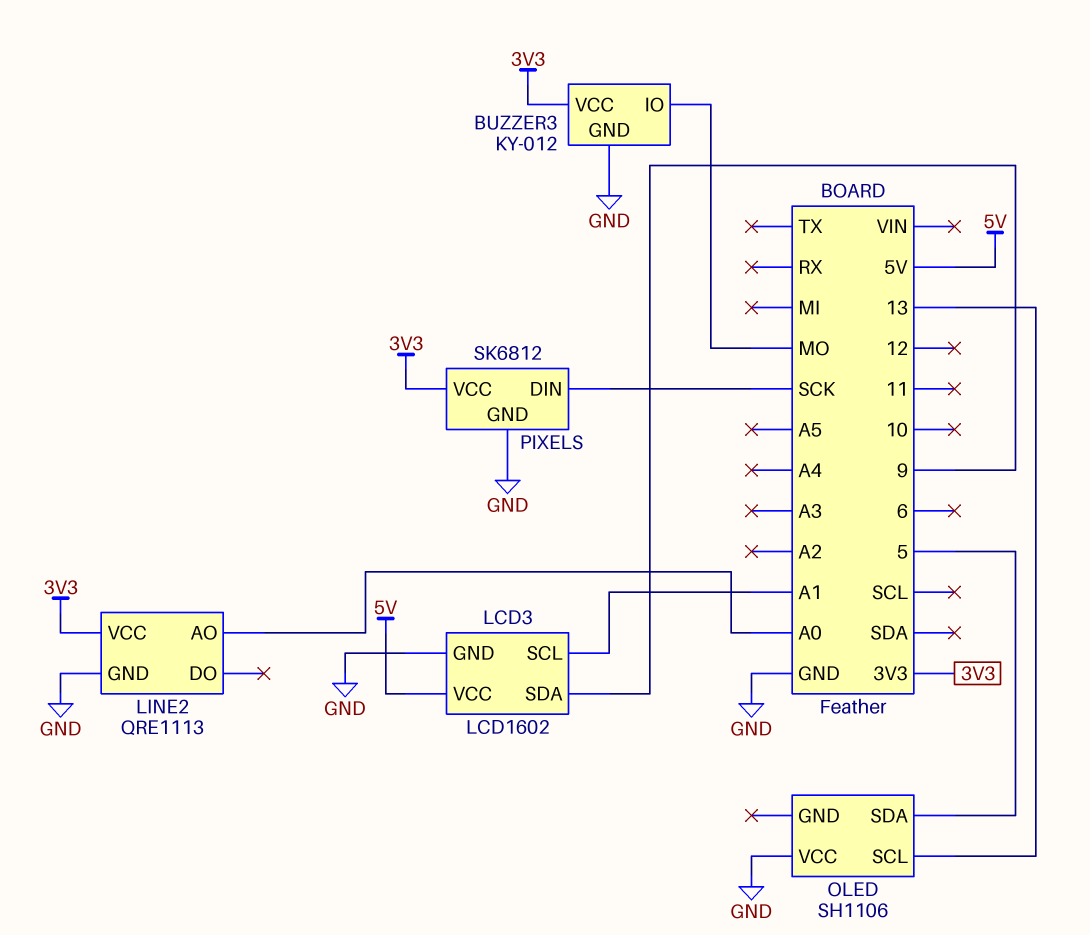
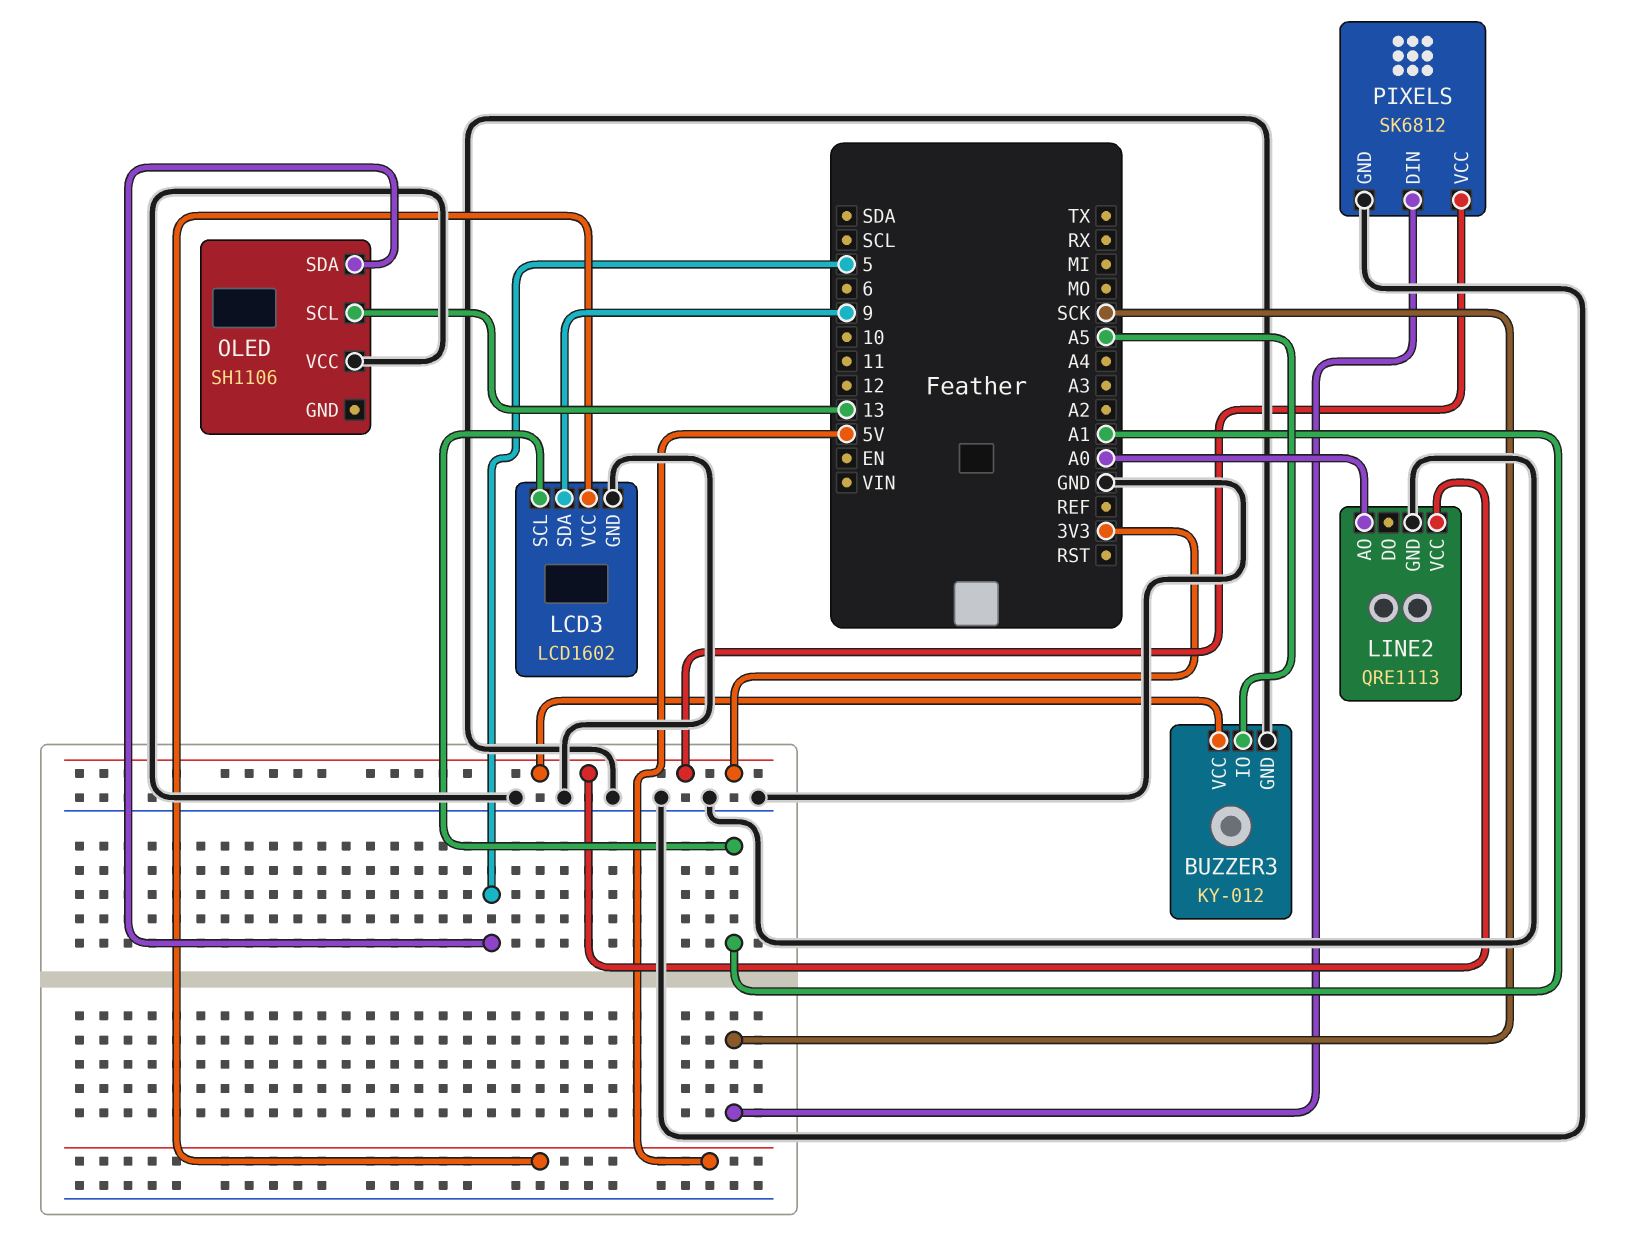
BUZZER3 pin IO: MO -> A5

